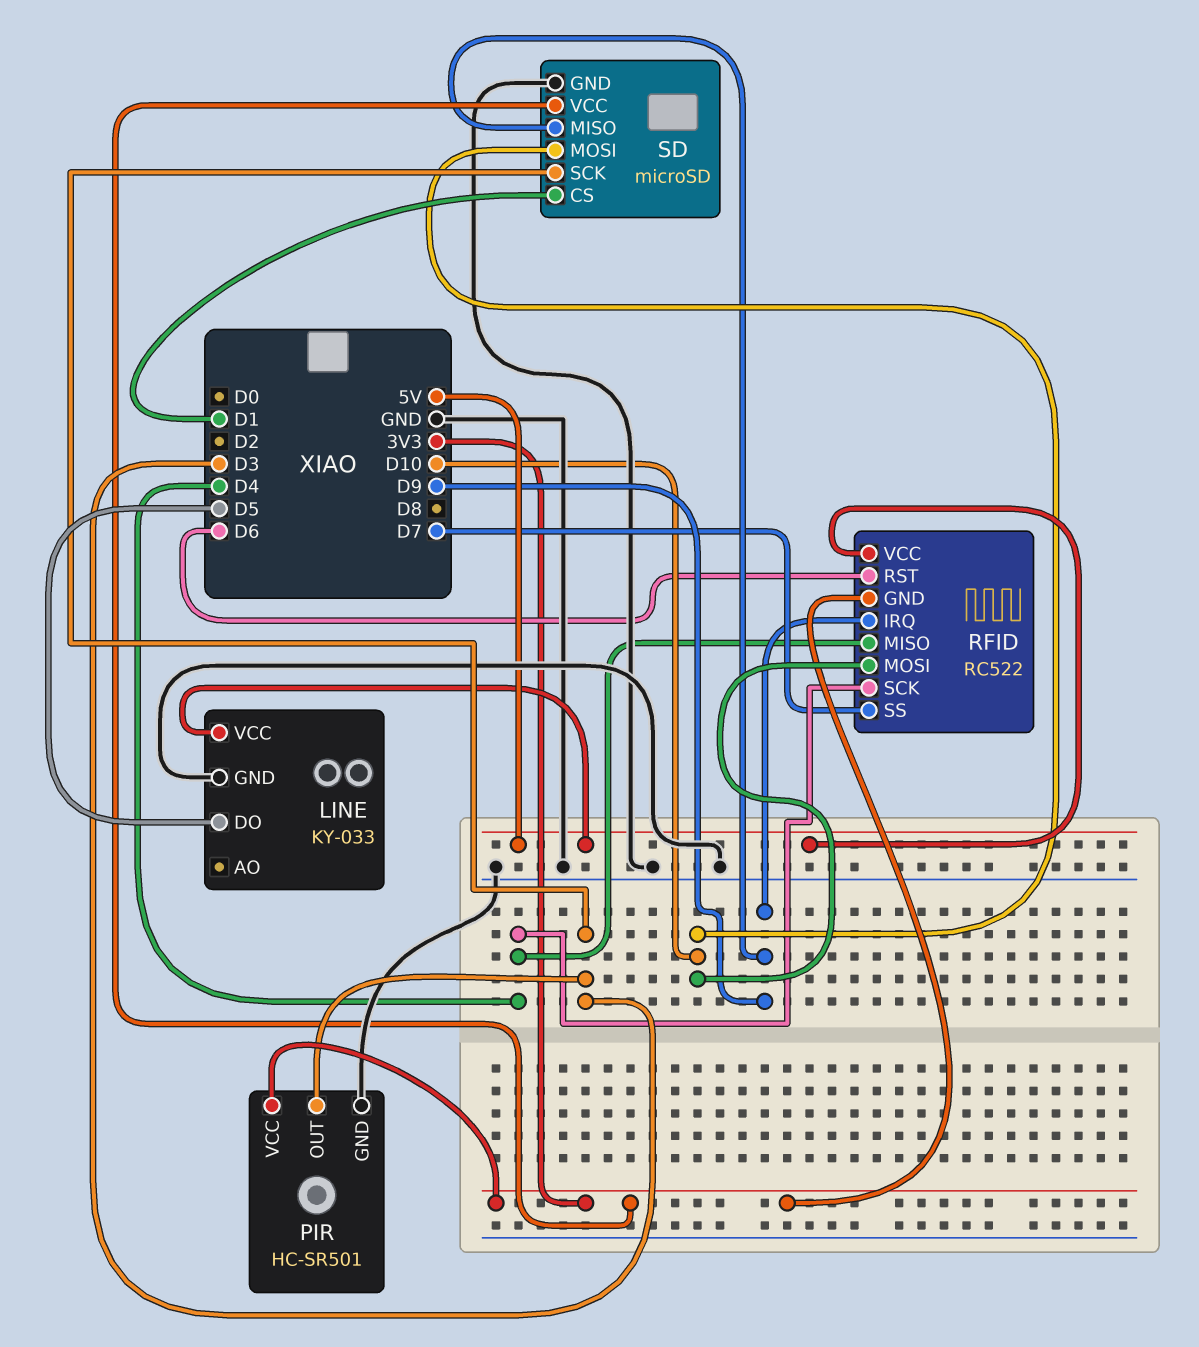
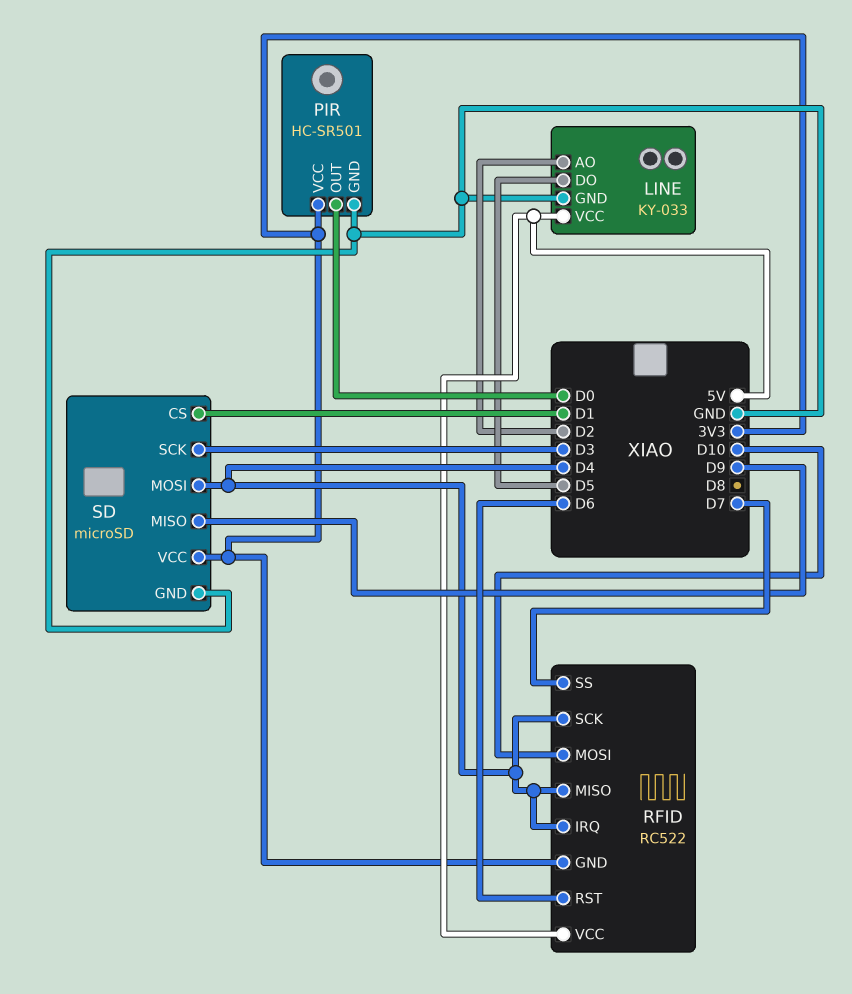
LINE pin AO: none -> D2
PIR pin OUT: D3 -> D0
RFID pin IRQ: D9 -> D4
SD pin MOSI: D10 -> D4

